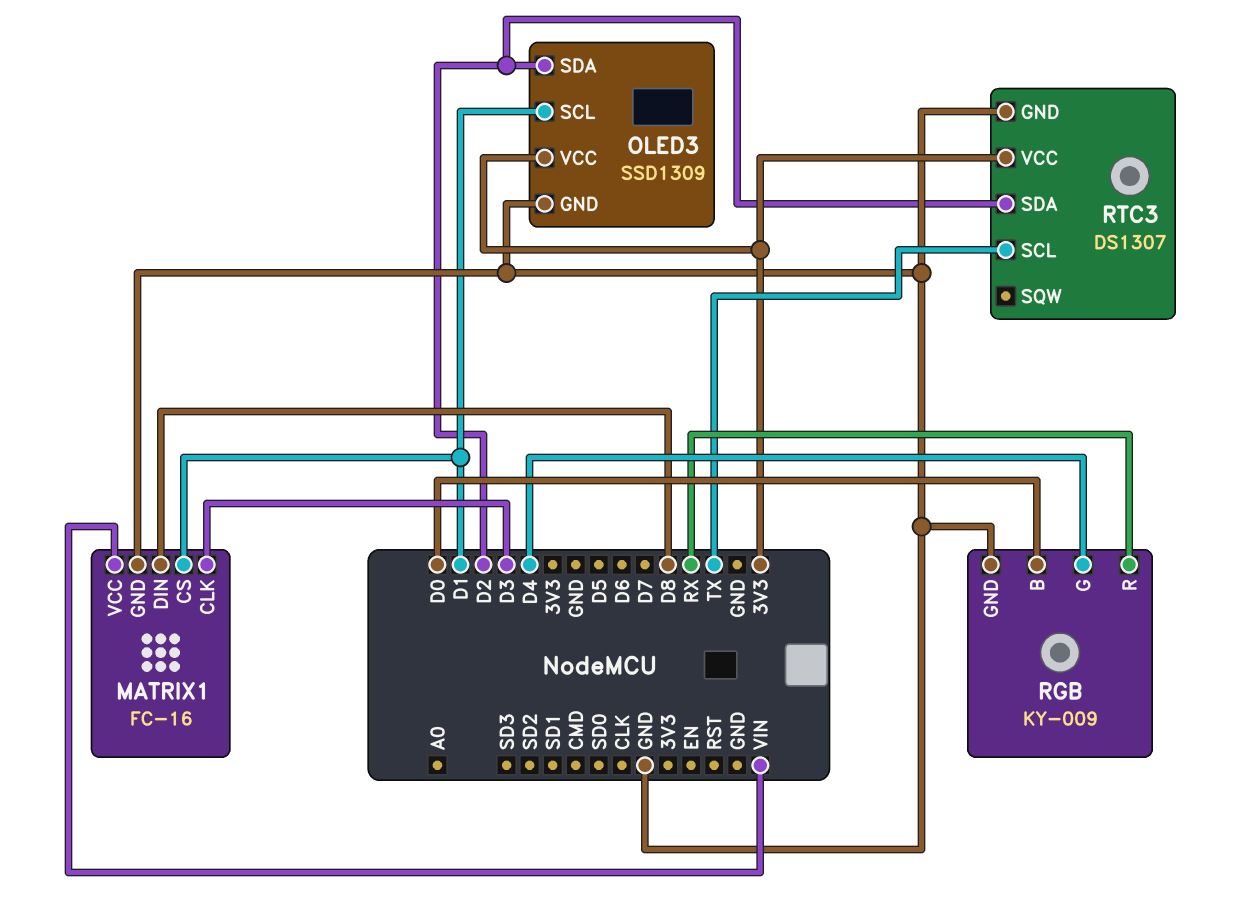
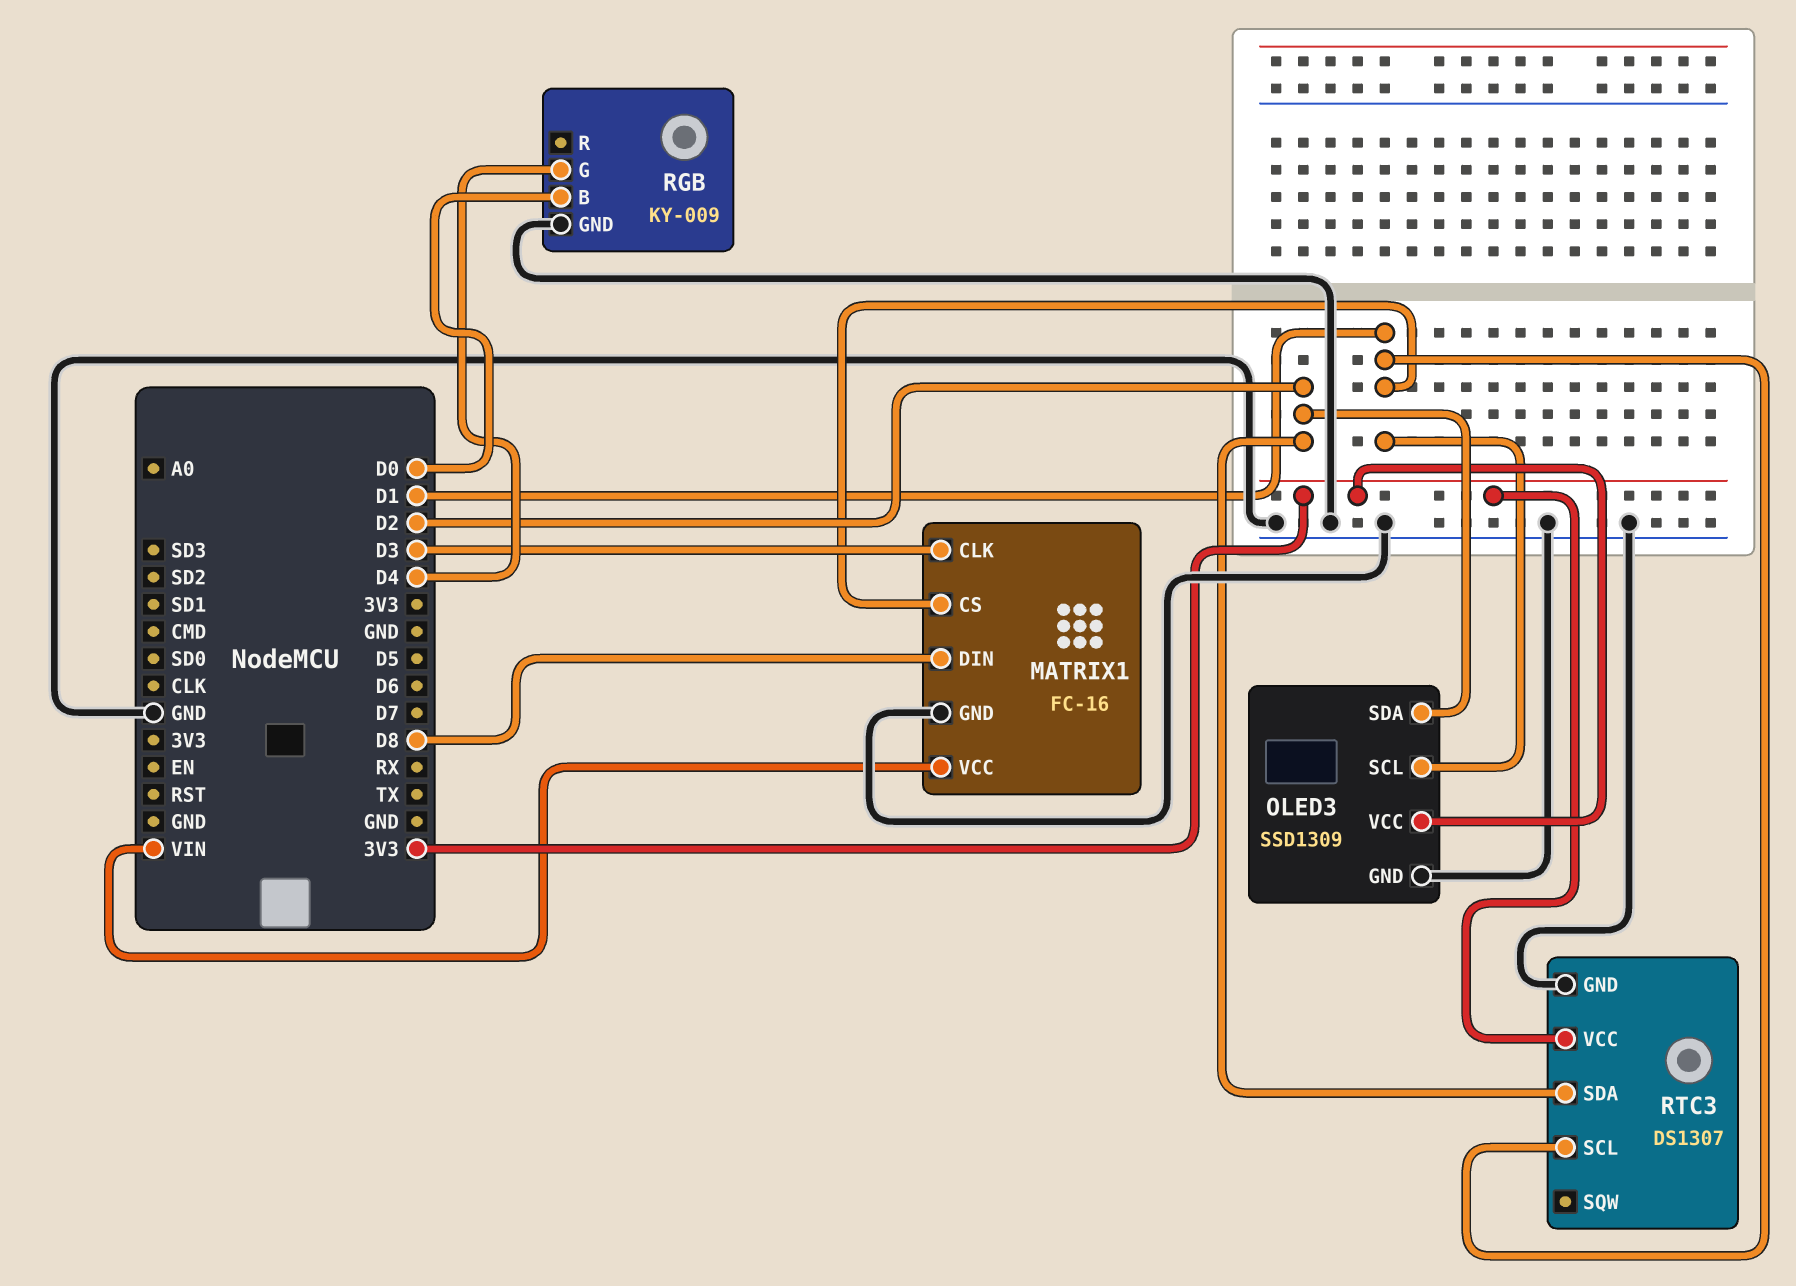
RGB pin R: RX -> none
RTC3 pin SCL: TX -> D1

